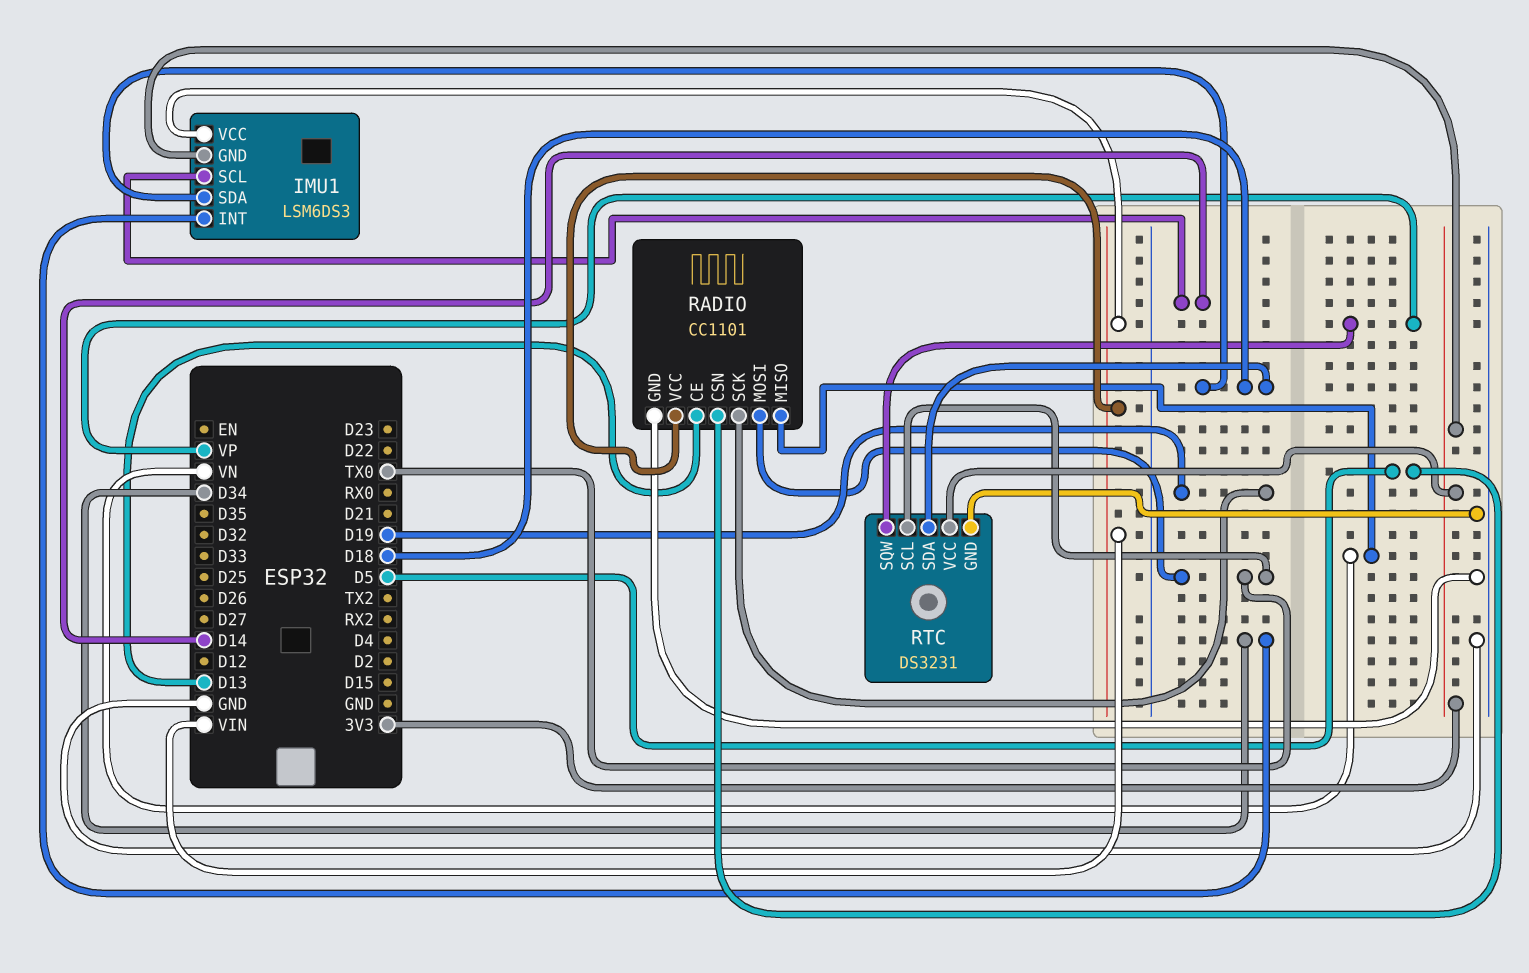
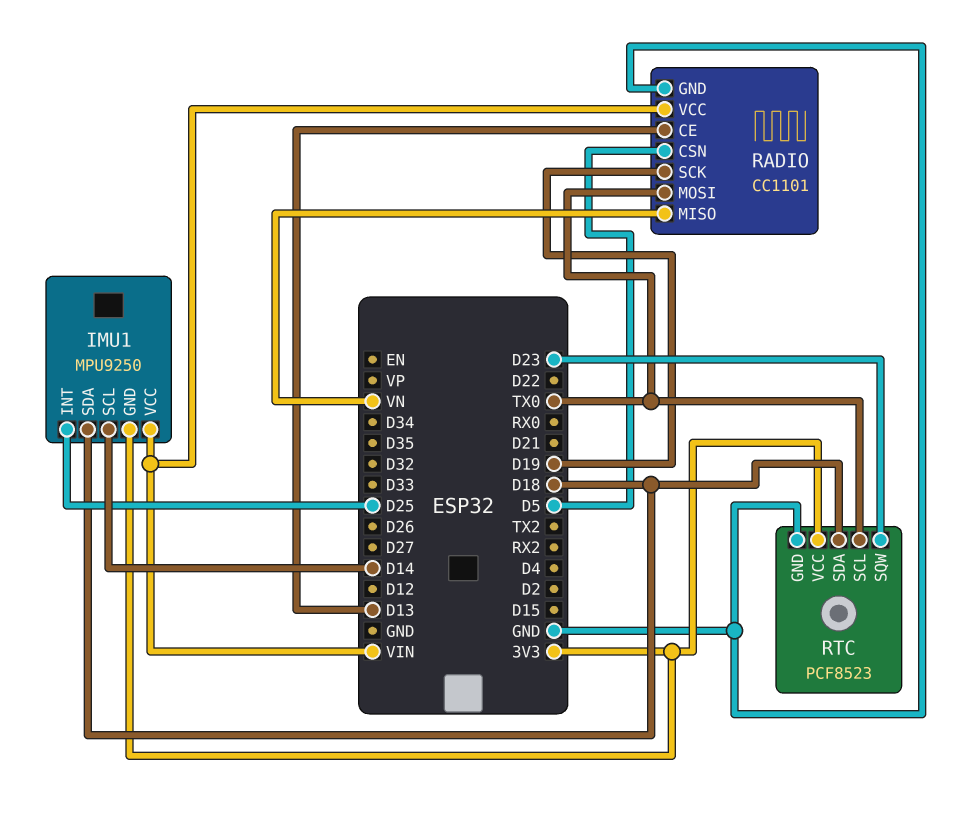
IMU1: LSM6DS3 -> MPU9250
IMU1 pin INT: D34 -> D25
RTC: DS3231 -> PCF8523
RTC pin SQW: VP -> D23

